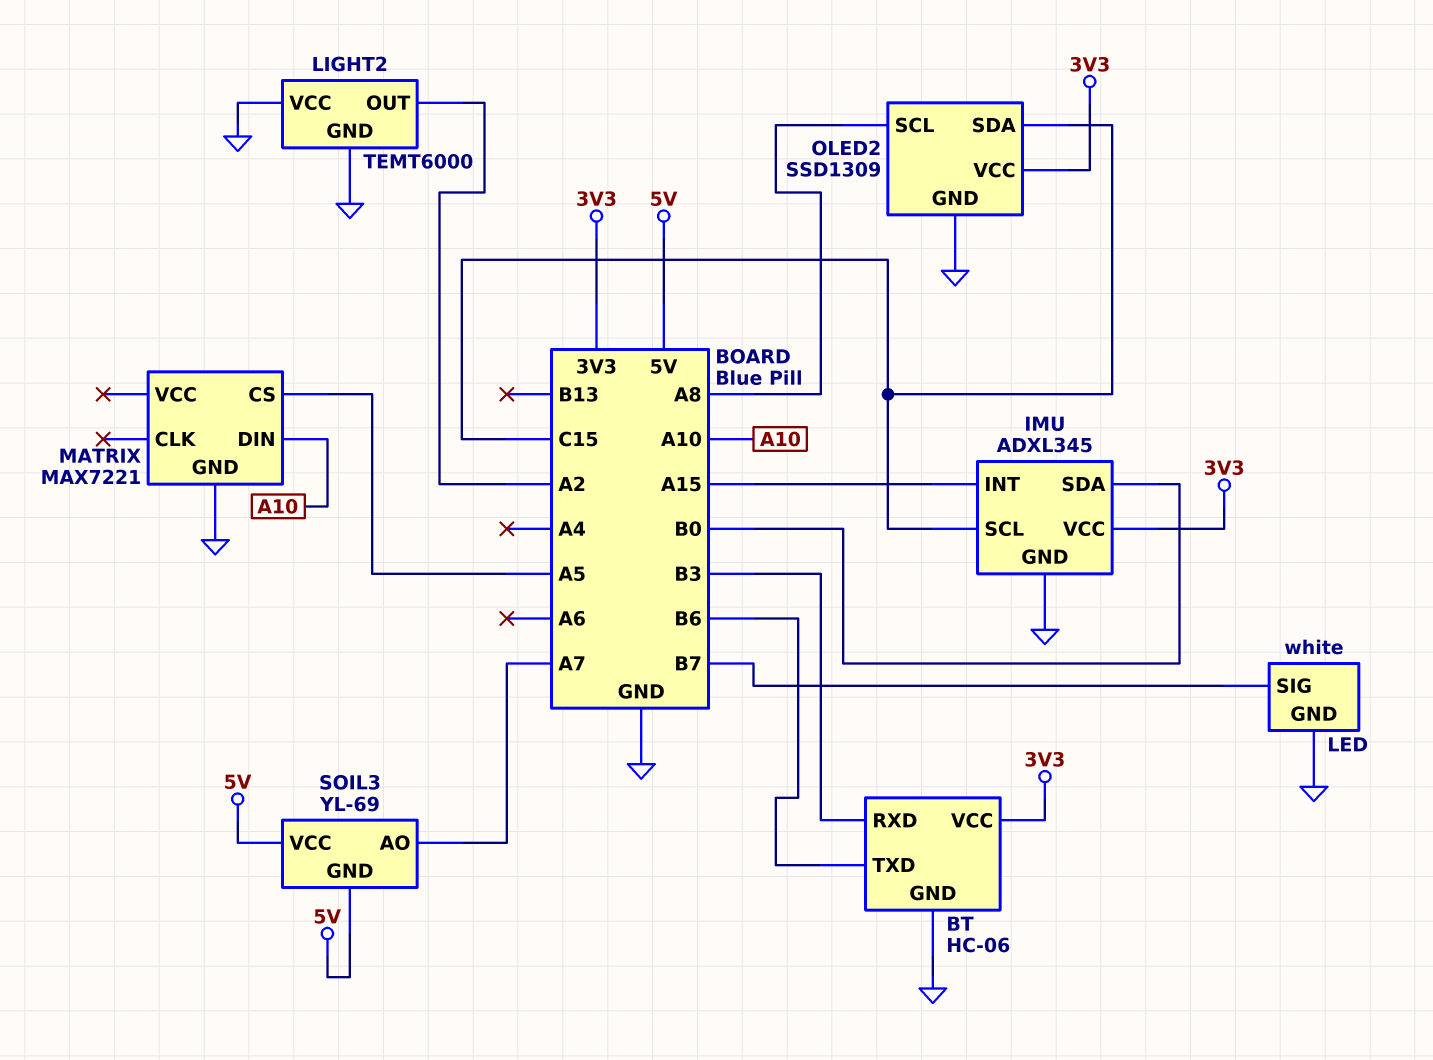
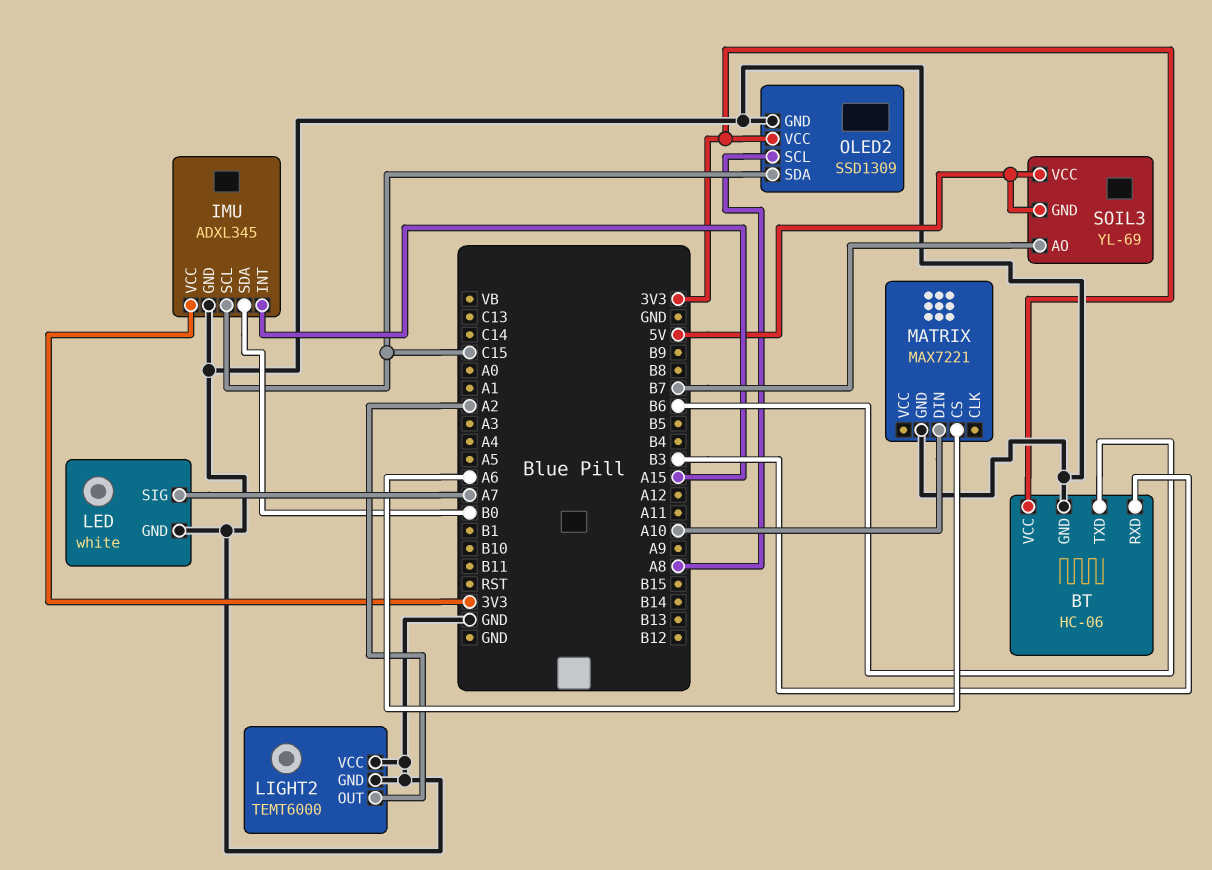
LED pin SIG: B7 -> A7
MATRIX pin CS: A5 -> A6
SOIL3 pin AO: A7 -> B7

